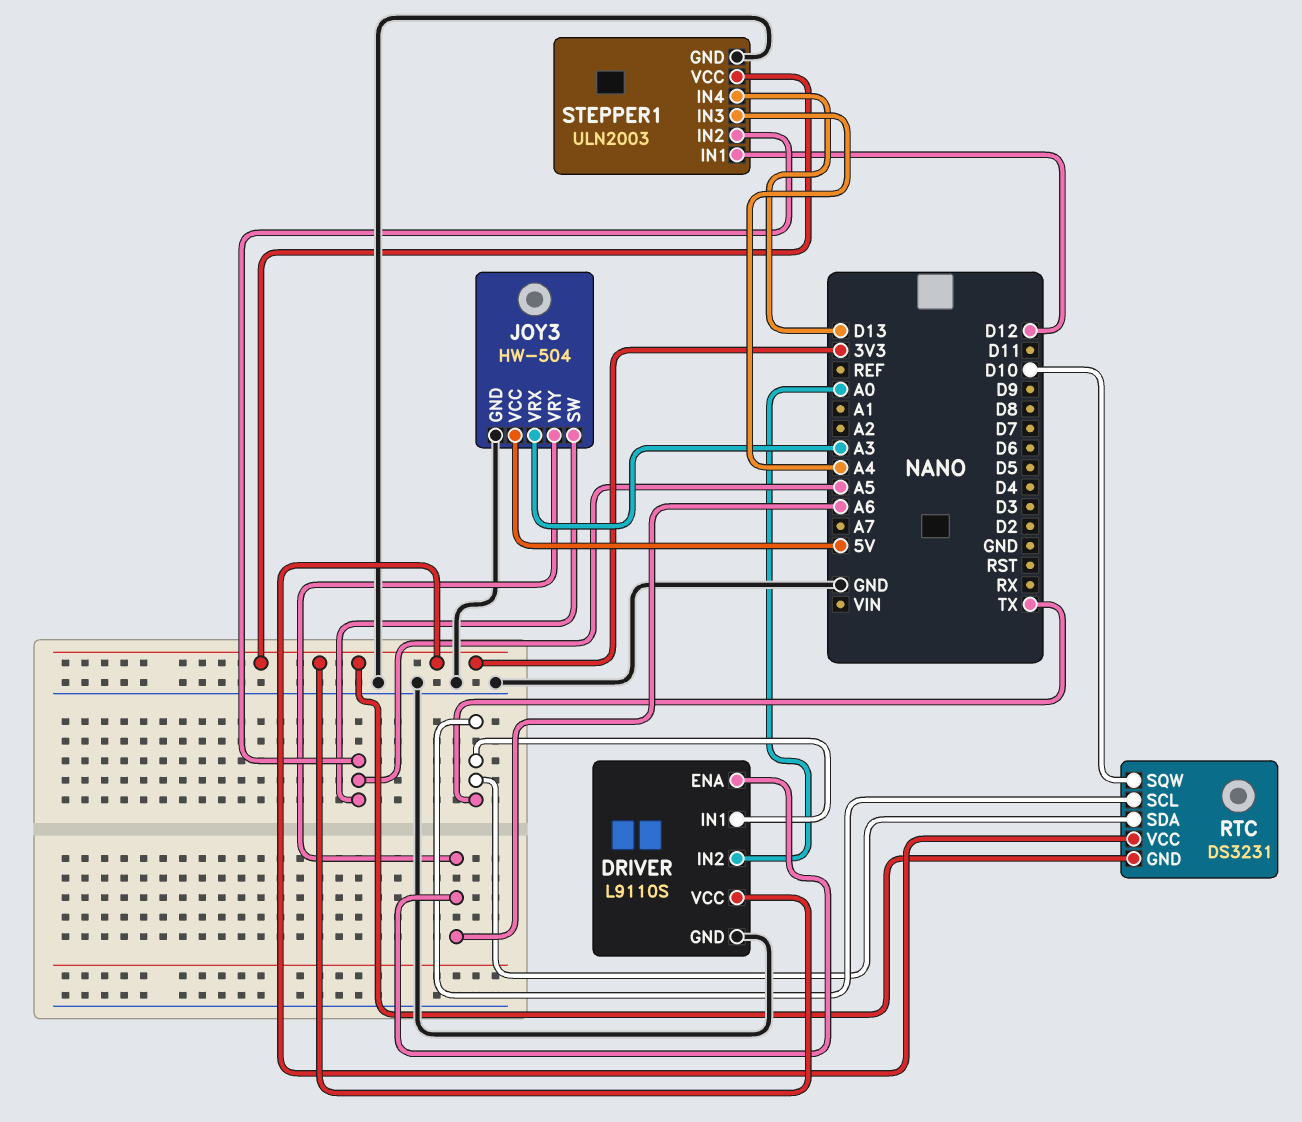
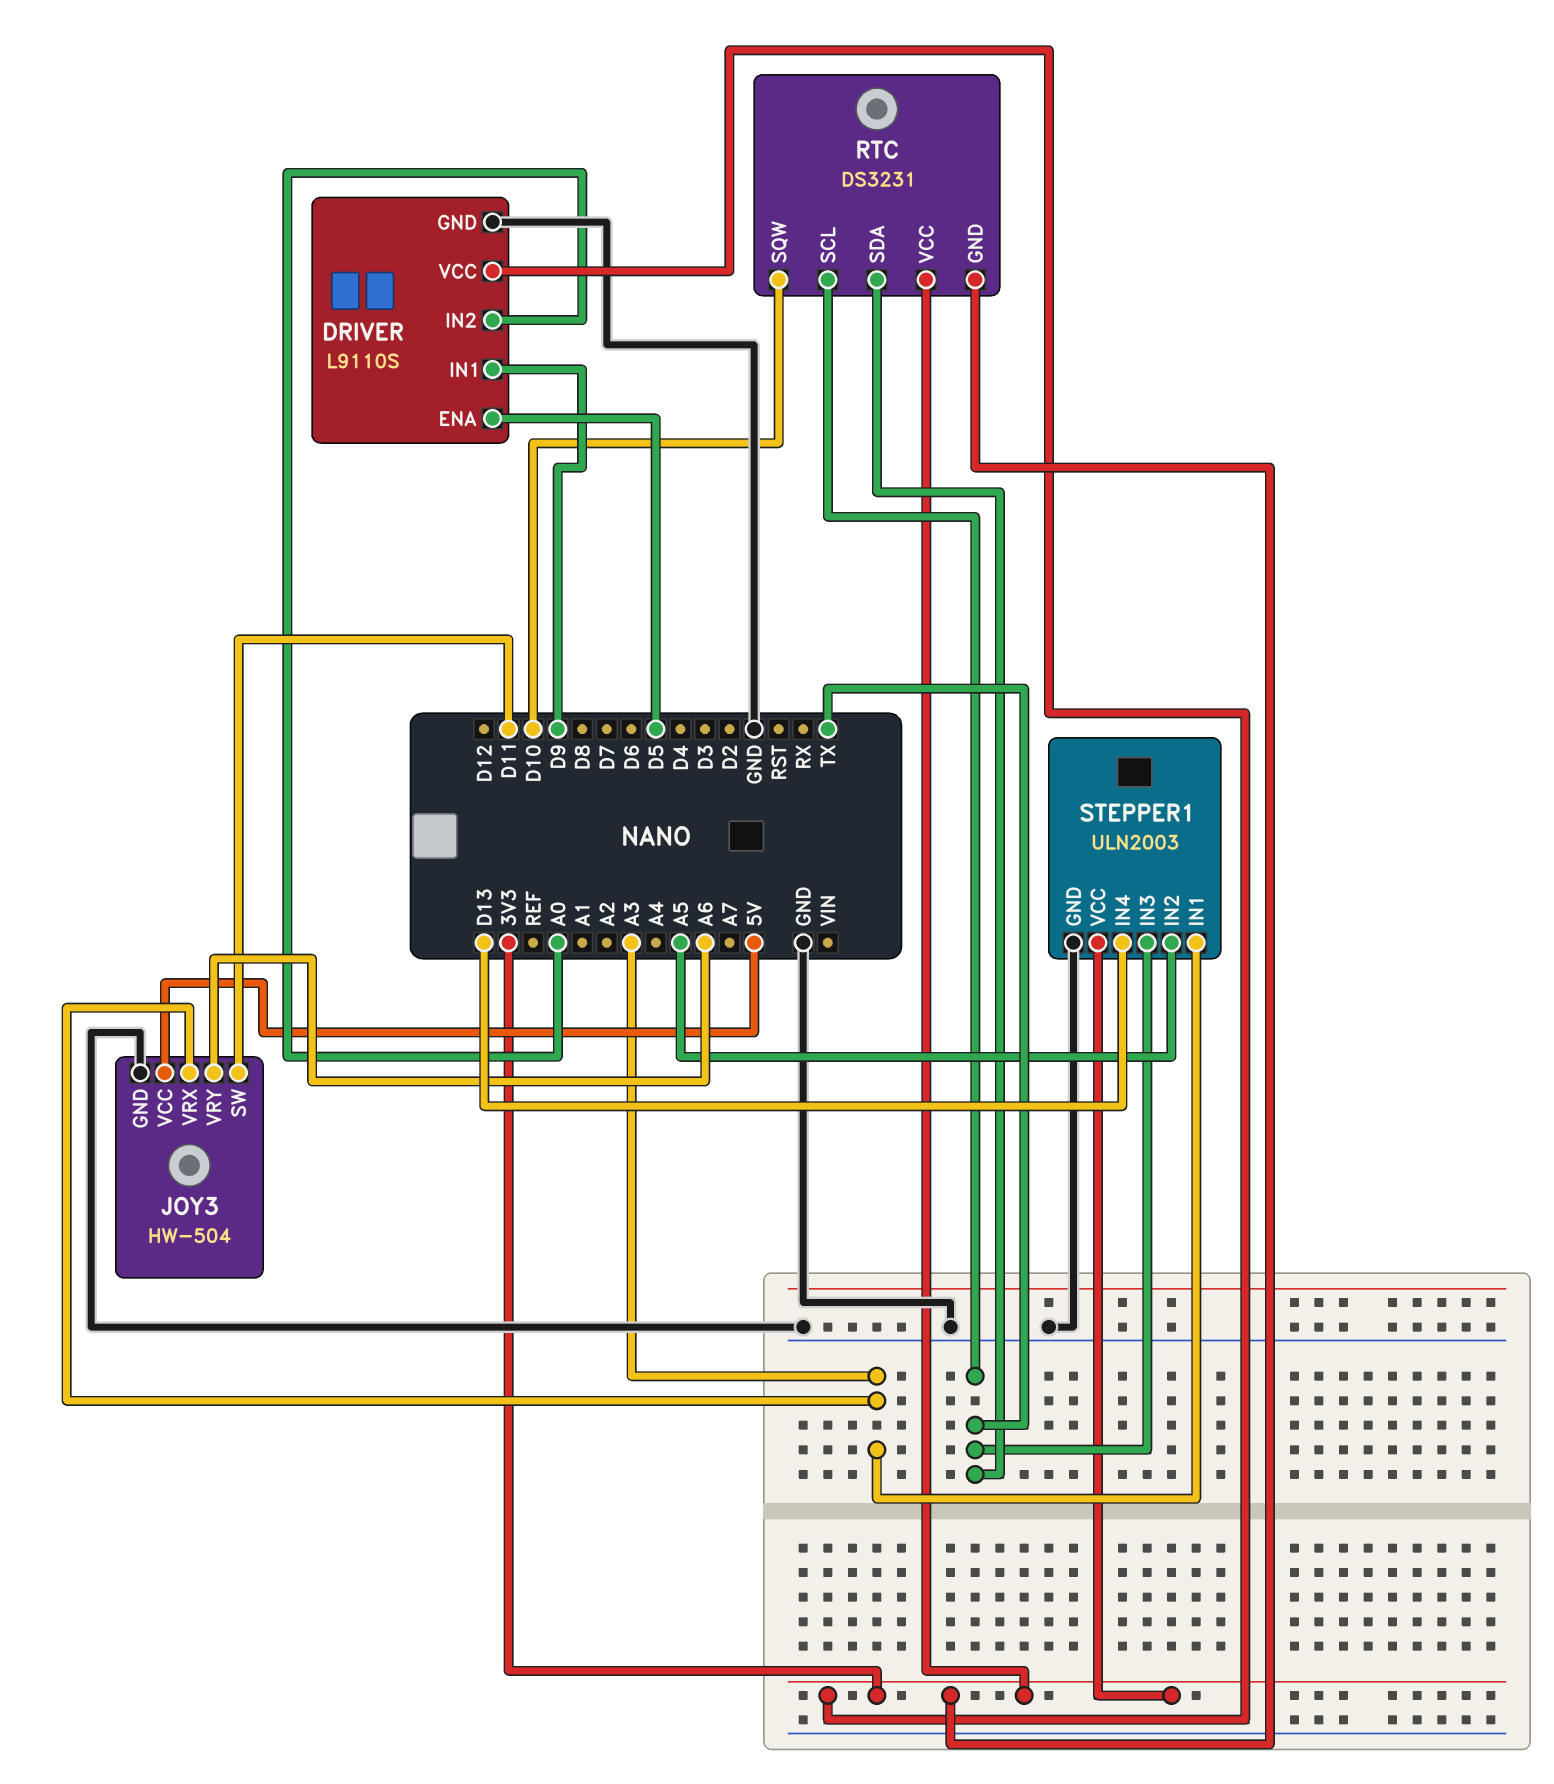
DRIVER pin ENA: A6 -> D5
DRIVER pin IN1: TX -> D9
JOY3 pin SW: A5 -> D11
STEPPER1 pin IN1: D12 -> A3
STEPPER1 pin IN3: A4 -> TX

